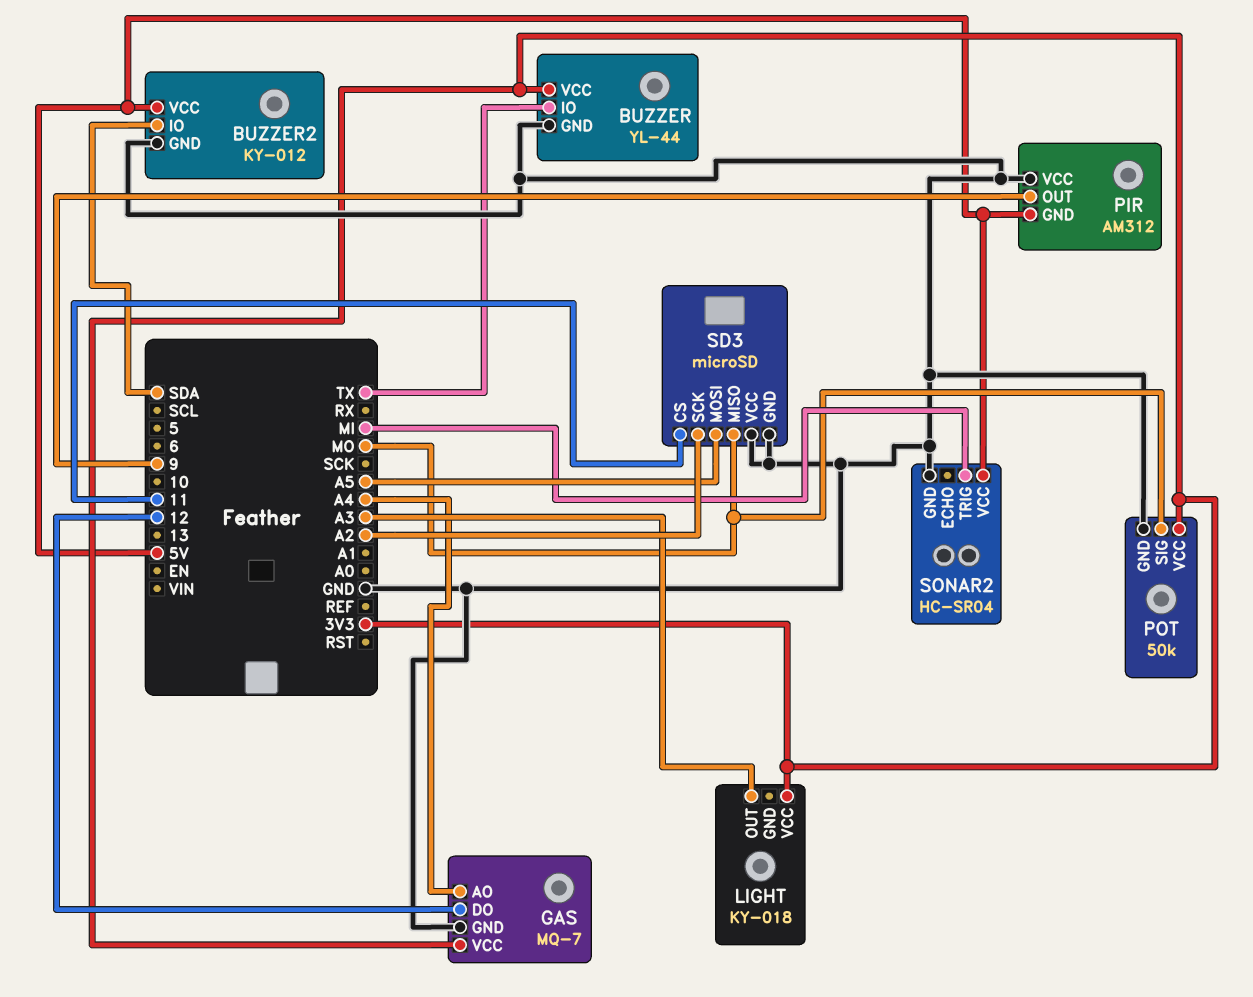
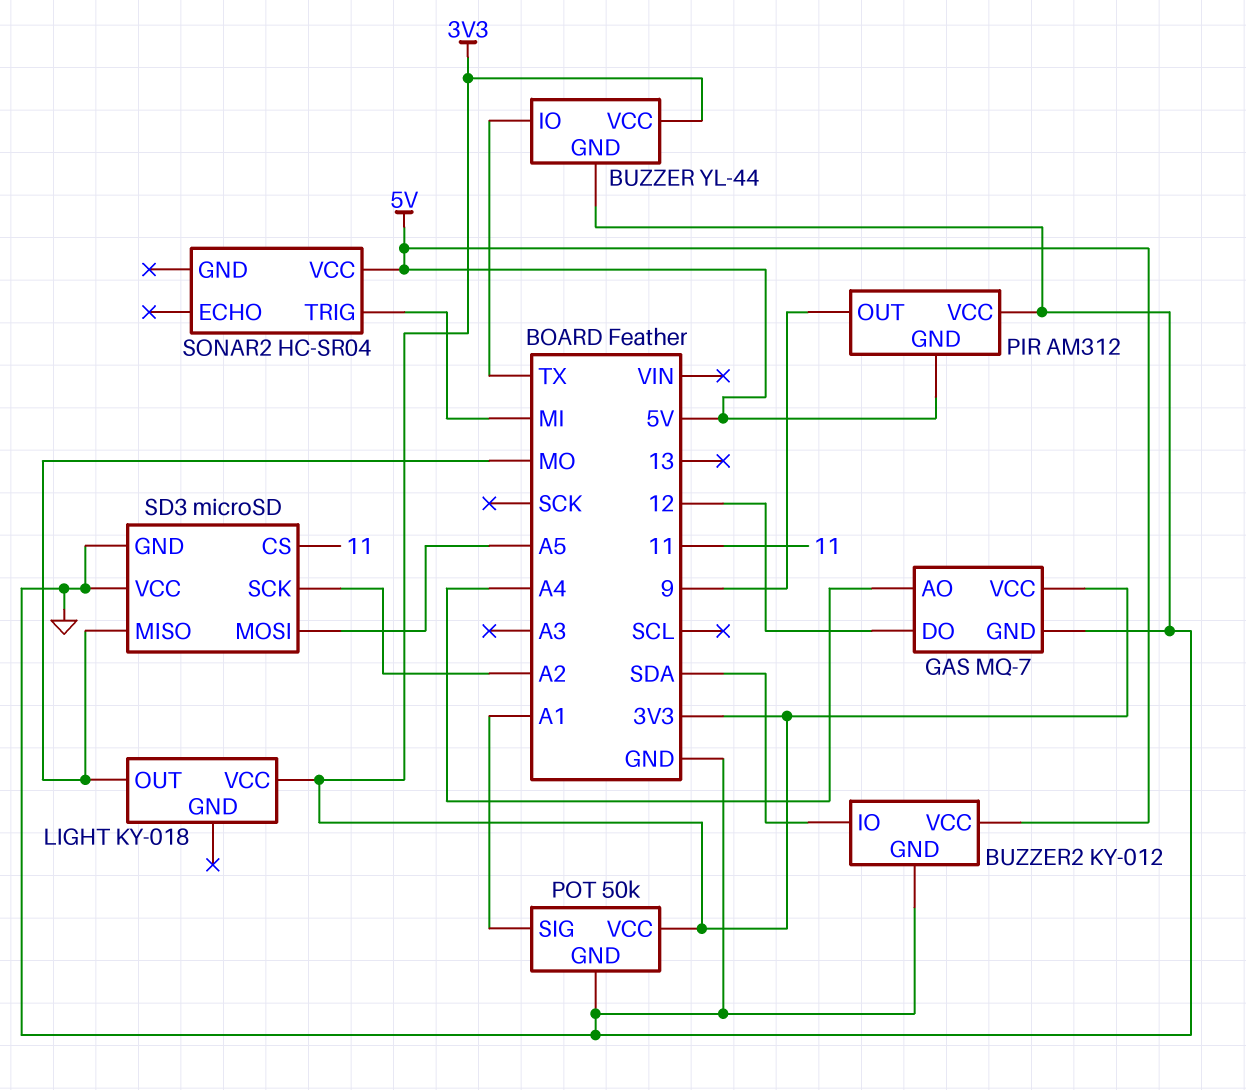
LIGHT pin OUT: A3 -> MO
POT pin SIG: MO -> A1
SONAR2 pin GND: GND -> none

